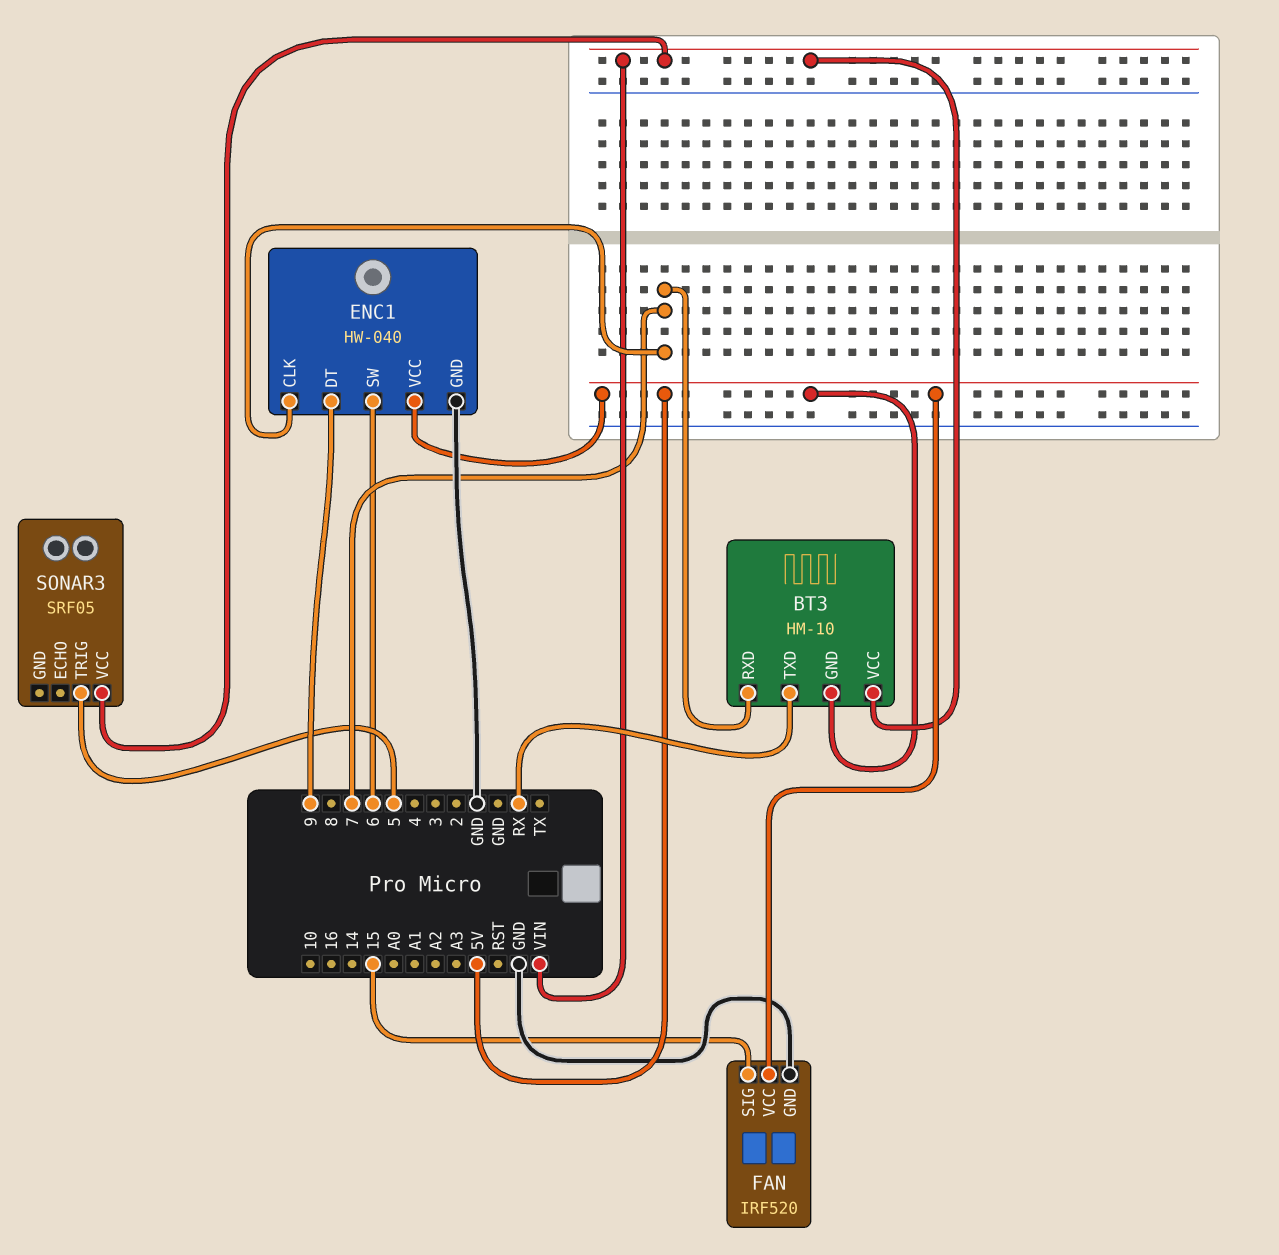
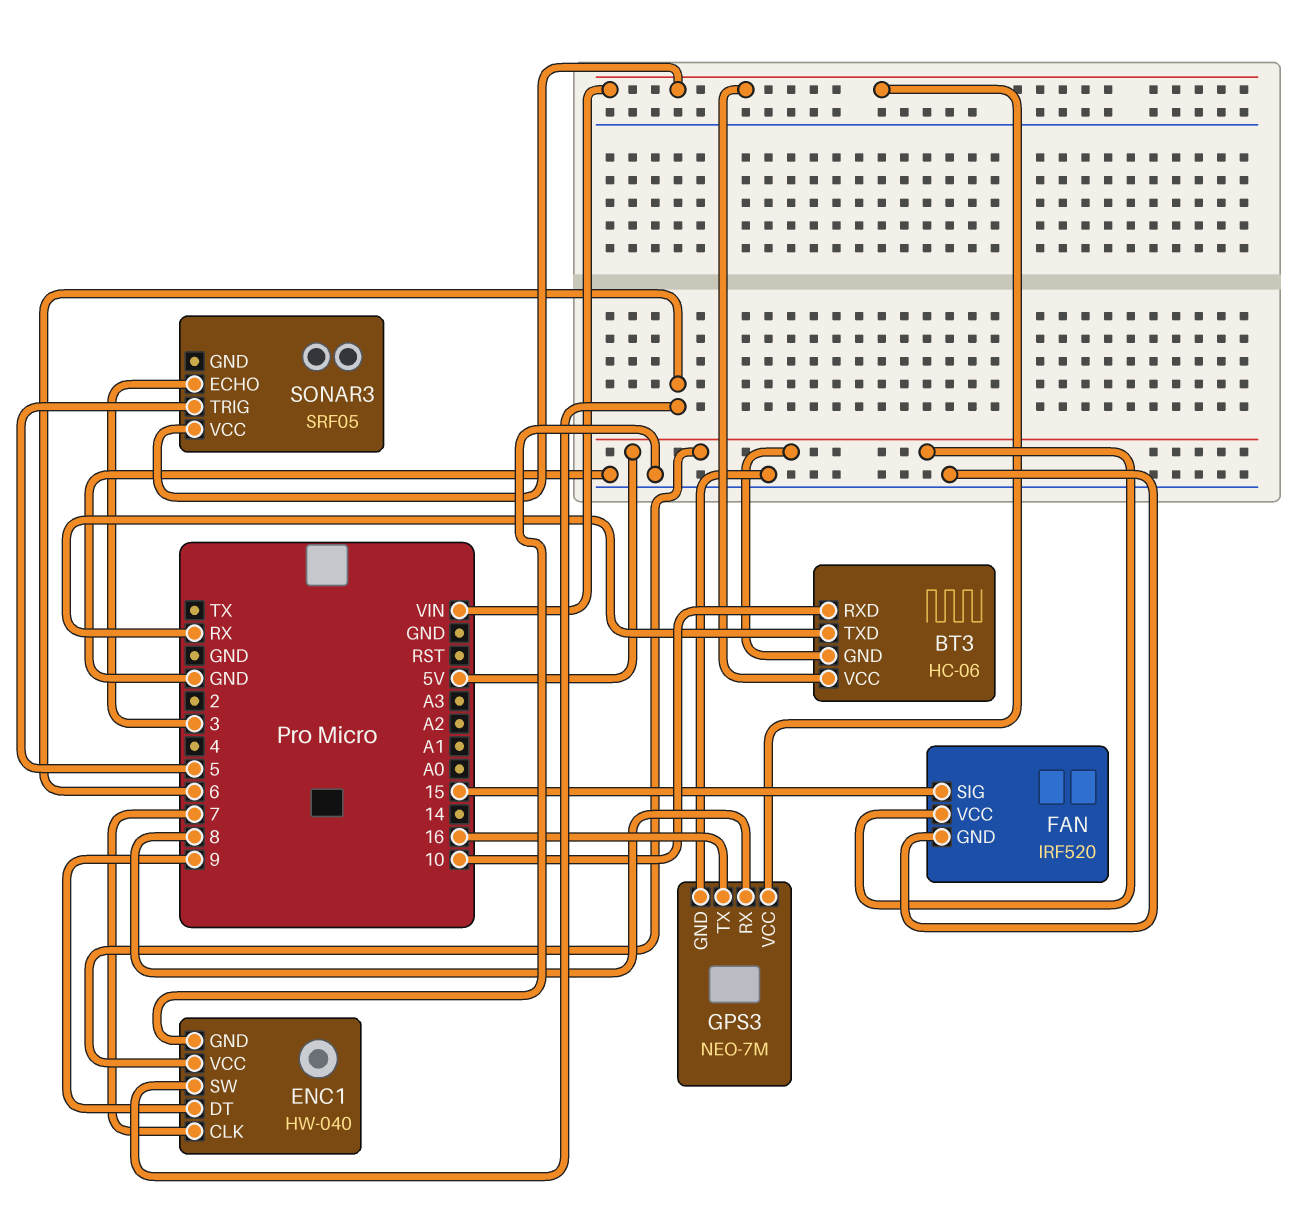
BT3: HM-10 -> HC-06
BT3 pin RXD: 7 -> 10
GPS3: none -> NEO-7M
GPS3 pin GND: none -> GND
GPS3 pin RX: none -> 8
GPS3 pin TX: none -> 16
GPS3 pin VCC: none -> VIN
SONAR3 pin ECHO: none -> 3

